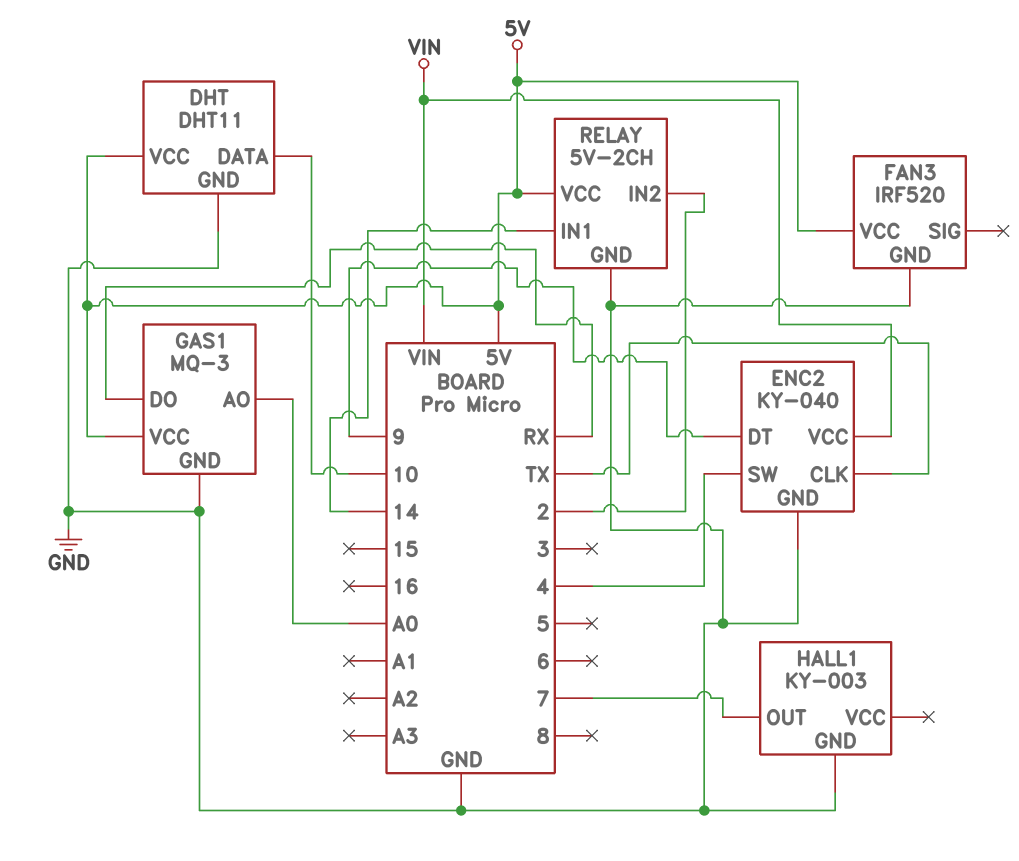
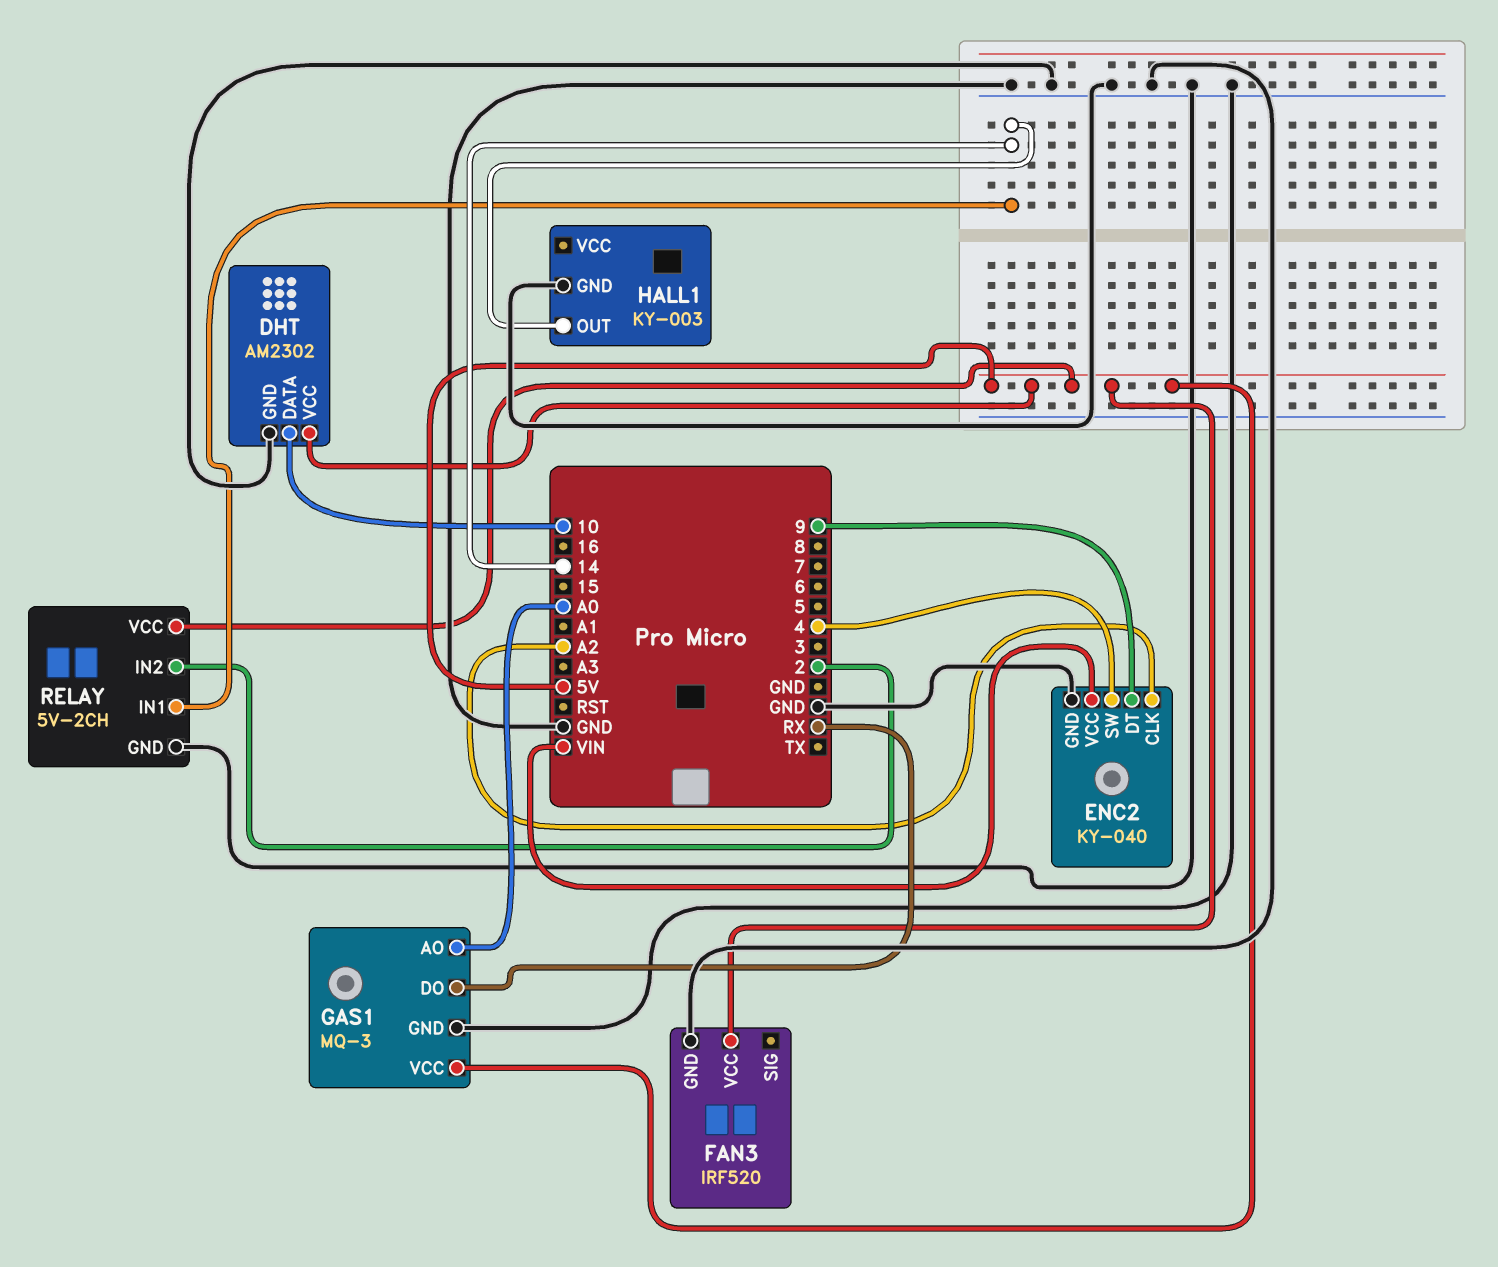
DHT: DHT11 -> AM2302
ENC2 pin CLK: TX -> A2
HALL1 pin OUT: 7 -> 14

